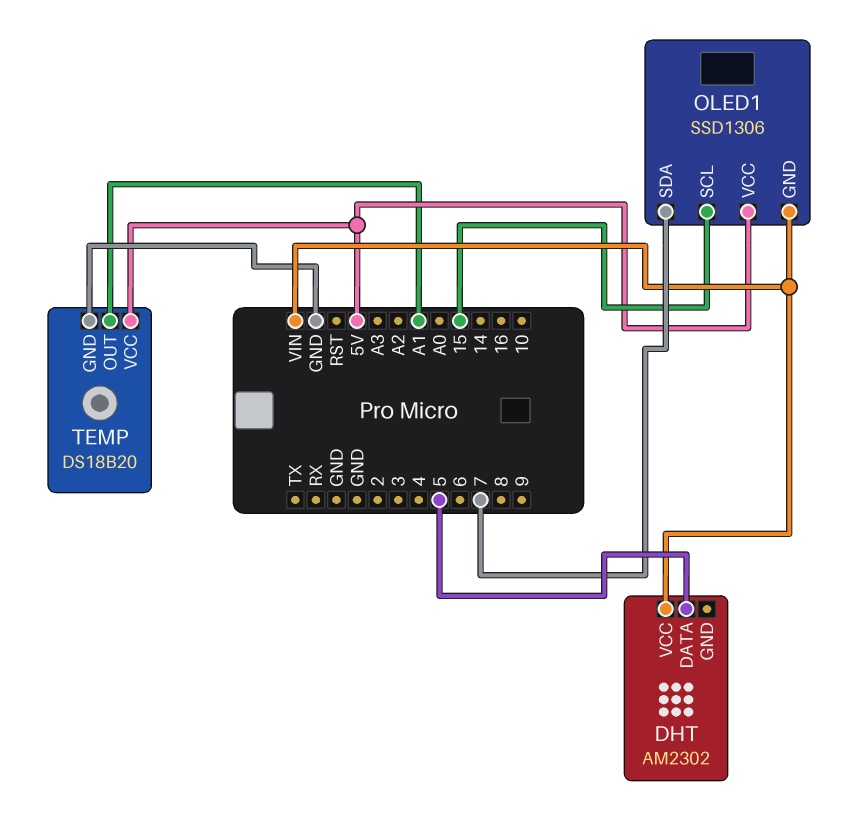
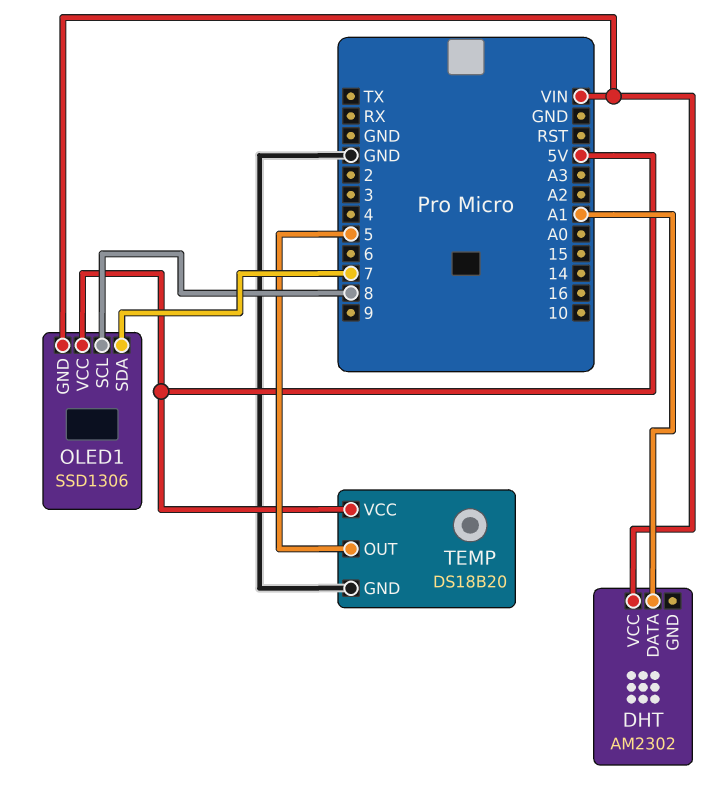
DHT pin DATA: 5 -> A1
OLED1 pin SCL: 15 -> 8
TEMP pin OUT: A1 -> 5

